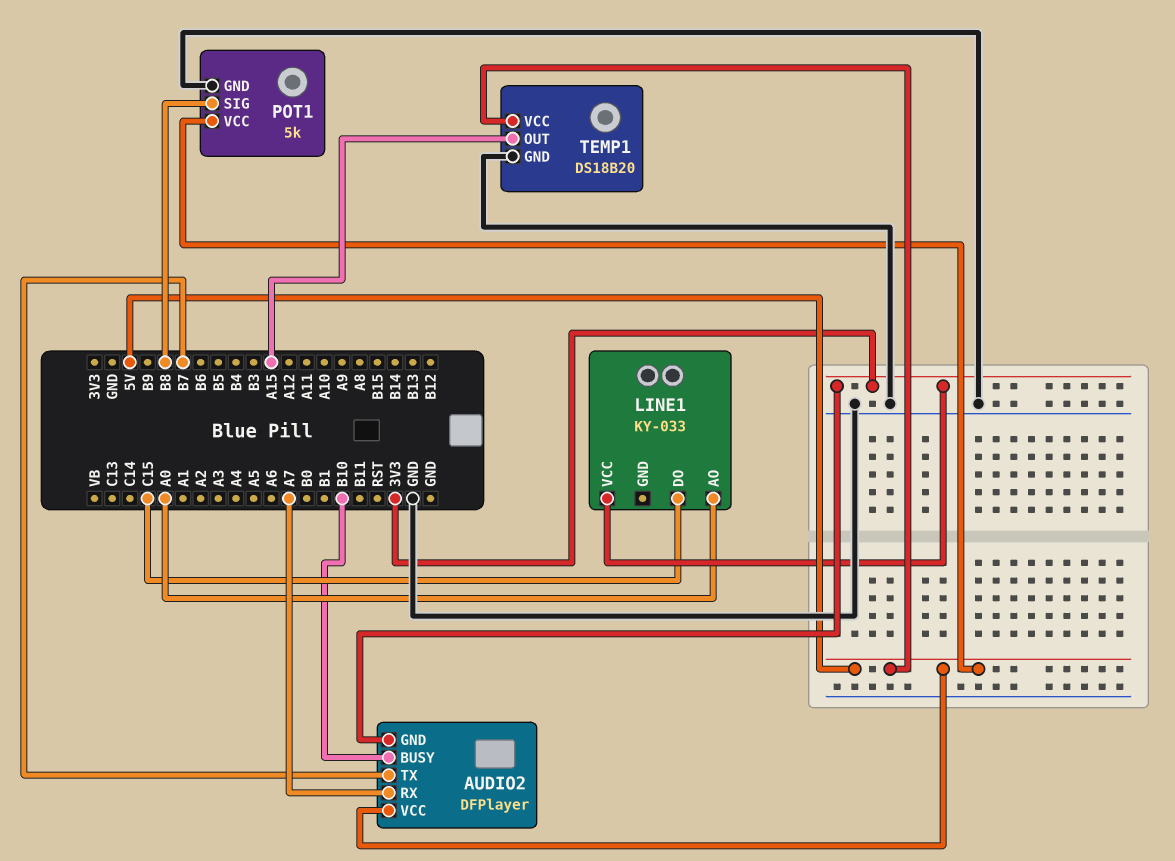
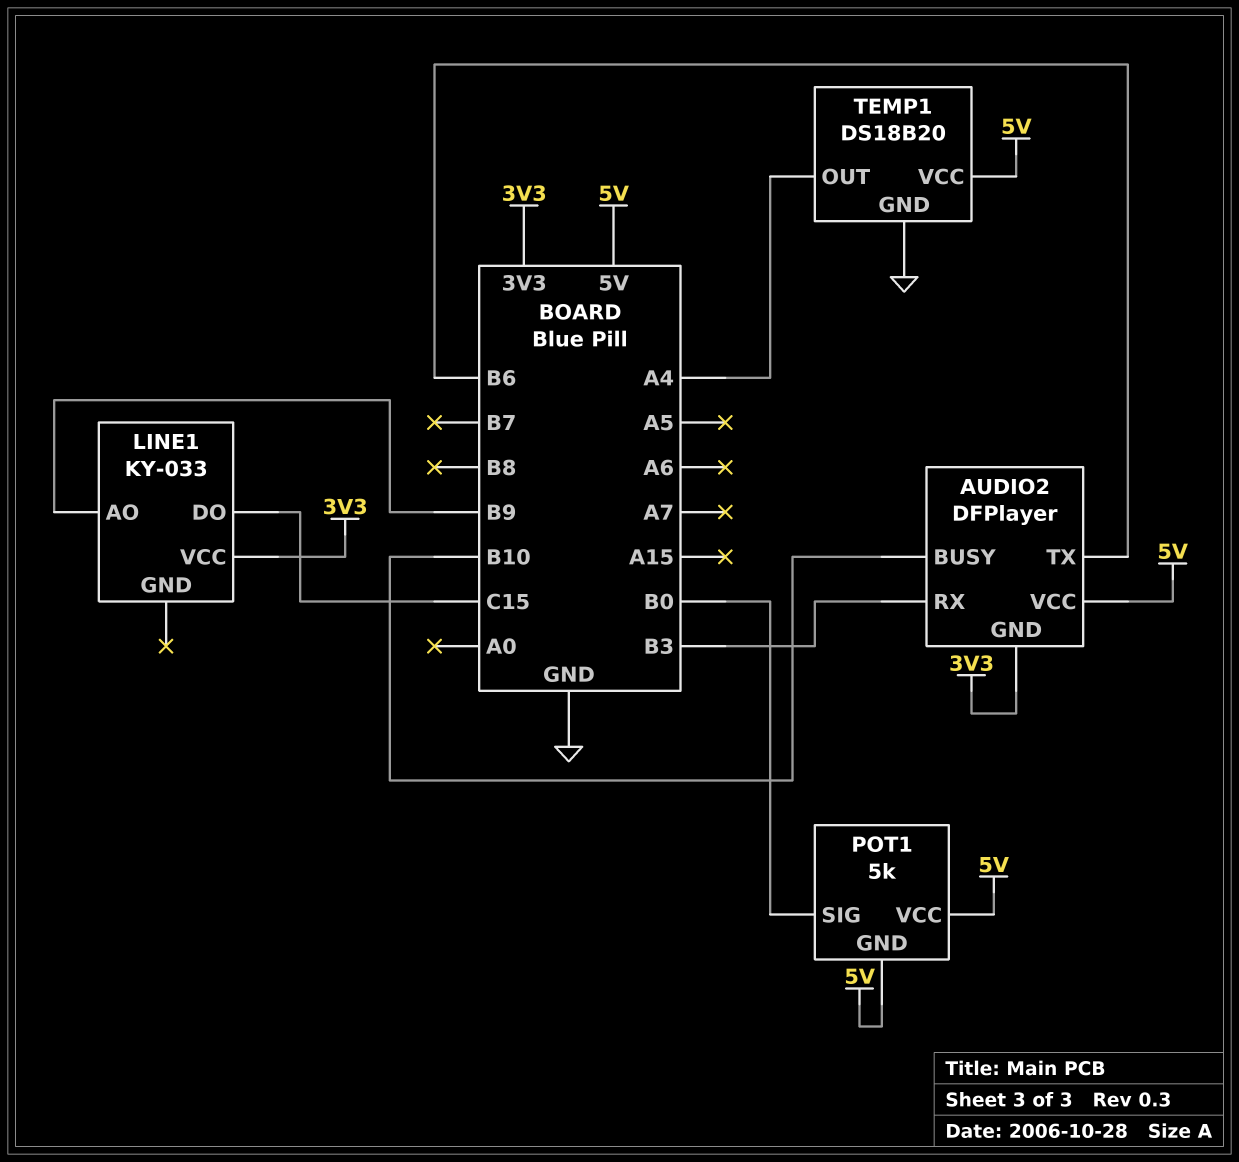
AUDIO2 pin RX: A7 -> B3
AUDIO2 pin TX: B7 -> B6
LINE1 pin AO: A0 -> B9
POT1 pin GND: GND -> 5V
POT1 pin SIG: B8 -> B0
TEMP1 pin OUT: A15 -> A4

